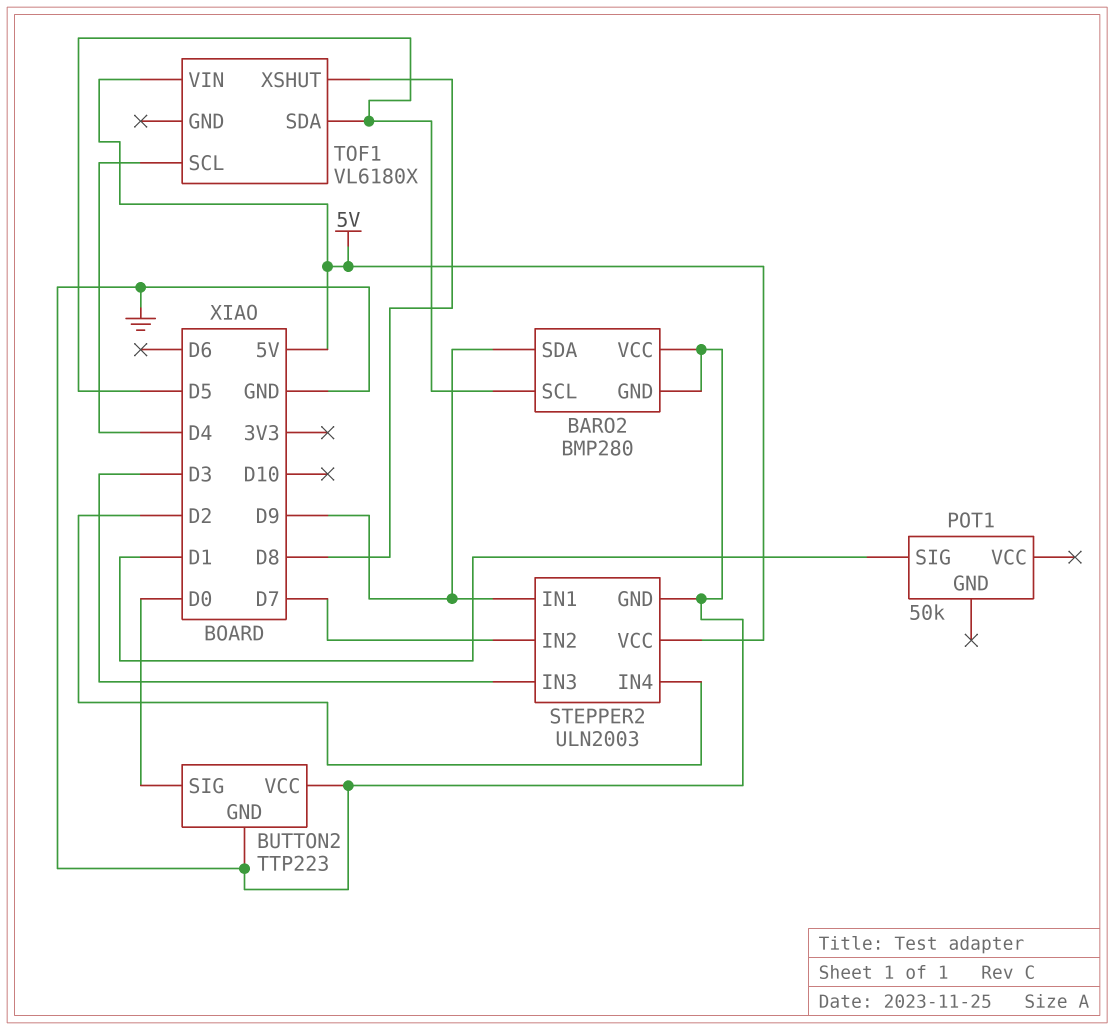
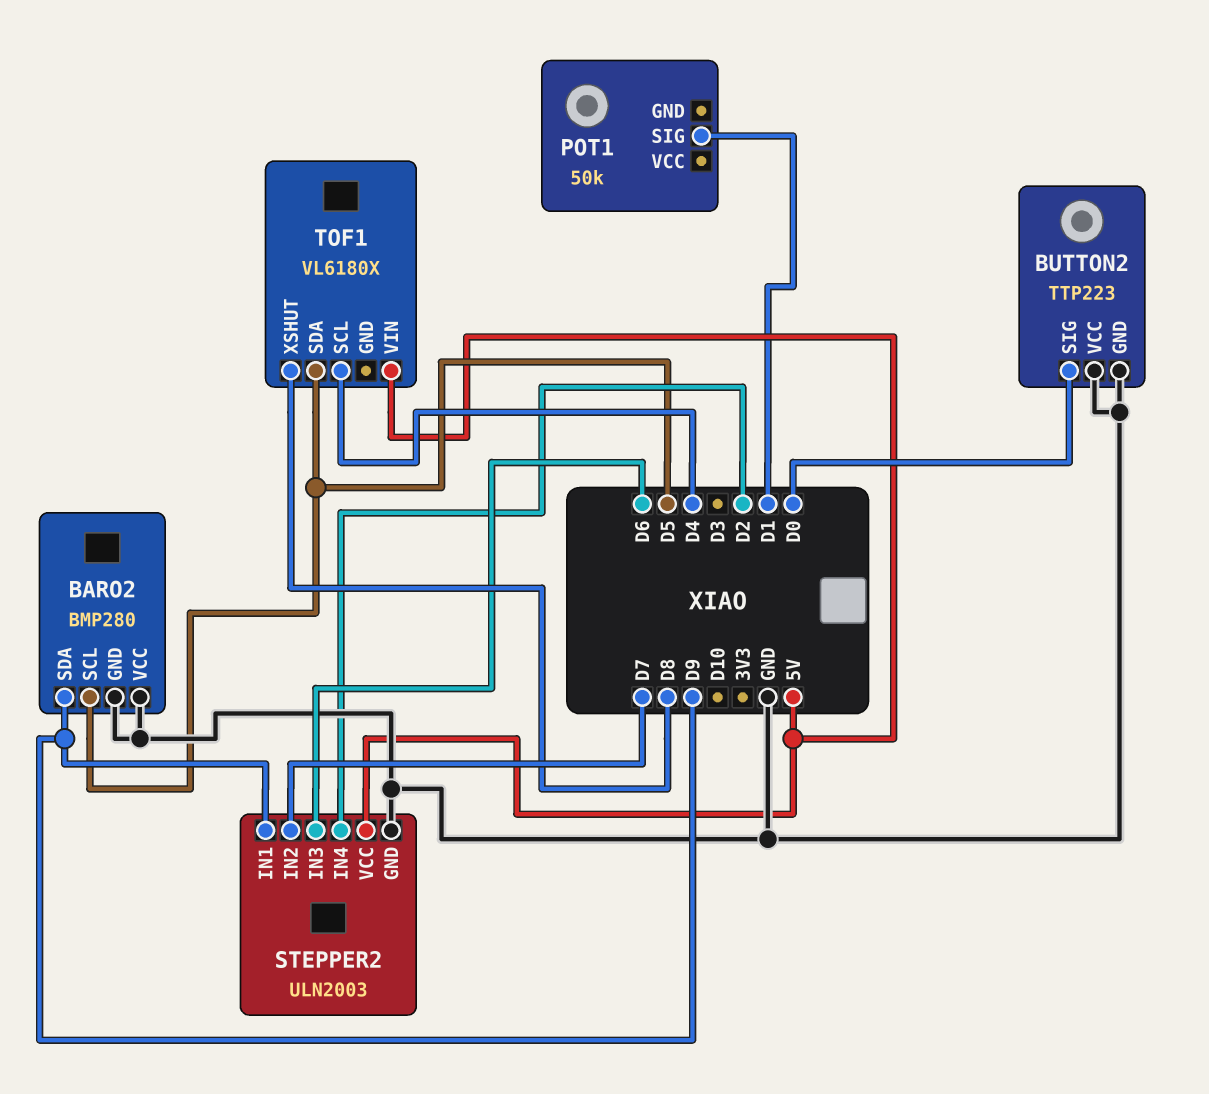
STEPPER2 pin IN3: D3 -> D6

